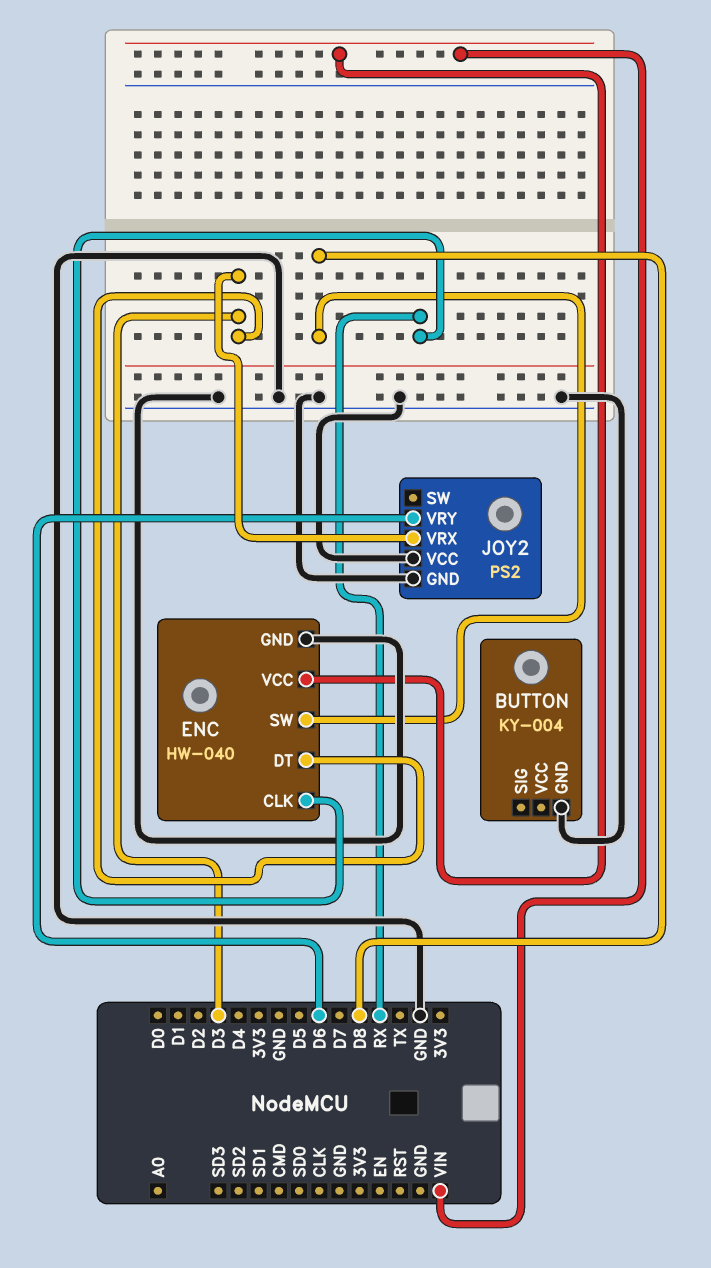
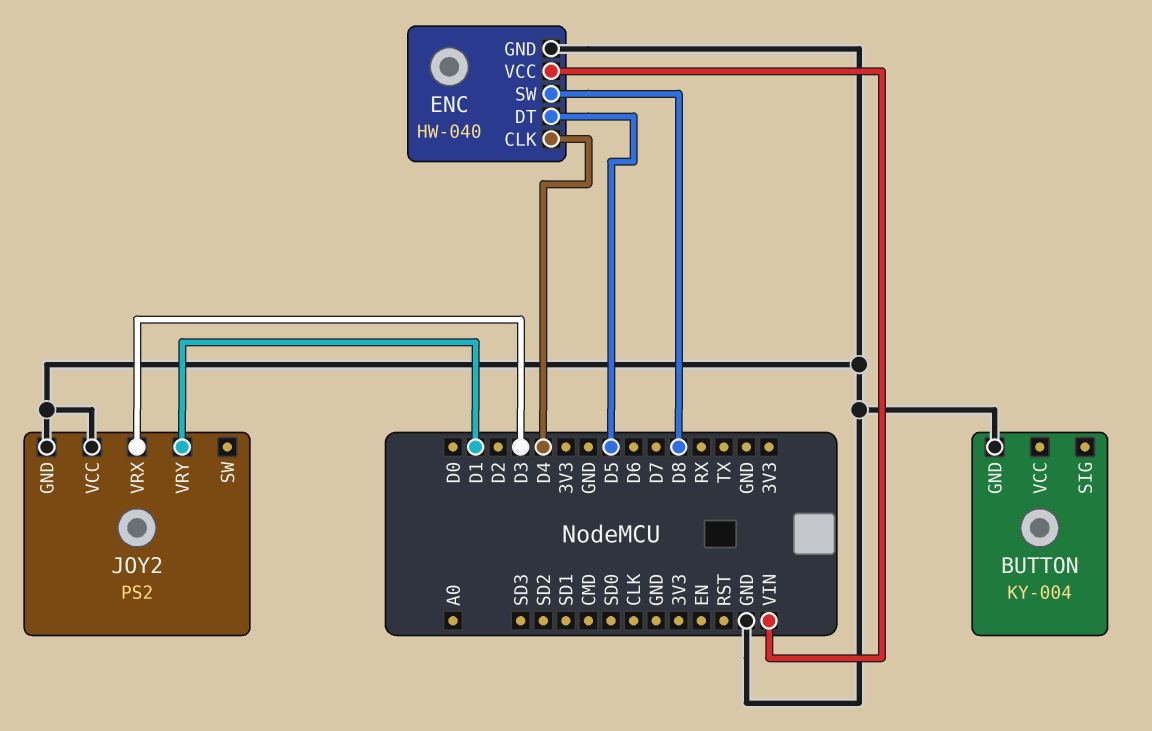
ENC pin CLK: RX -> D4
ENC pin DT: D3 -> D5
JOY2 pin VRY: D6 -> D1

